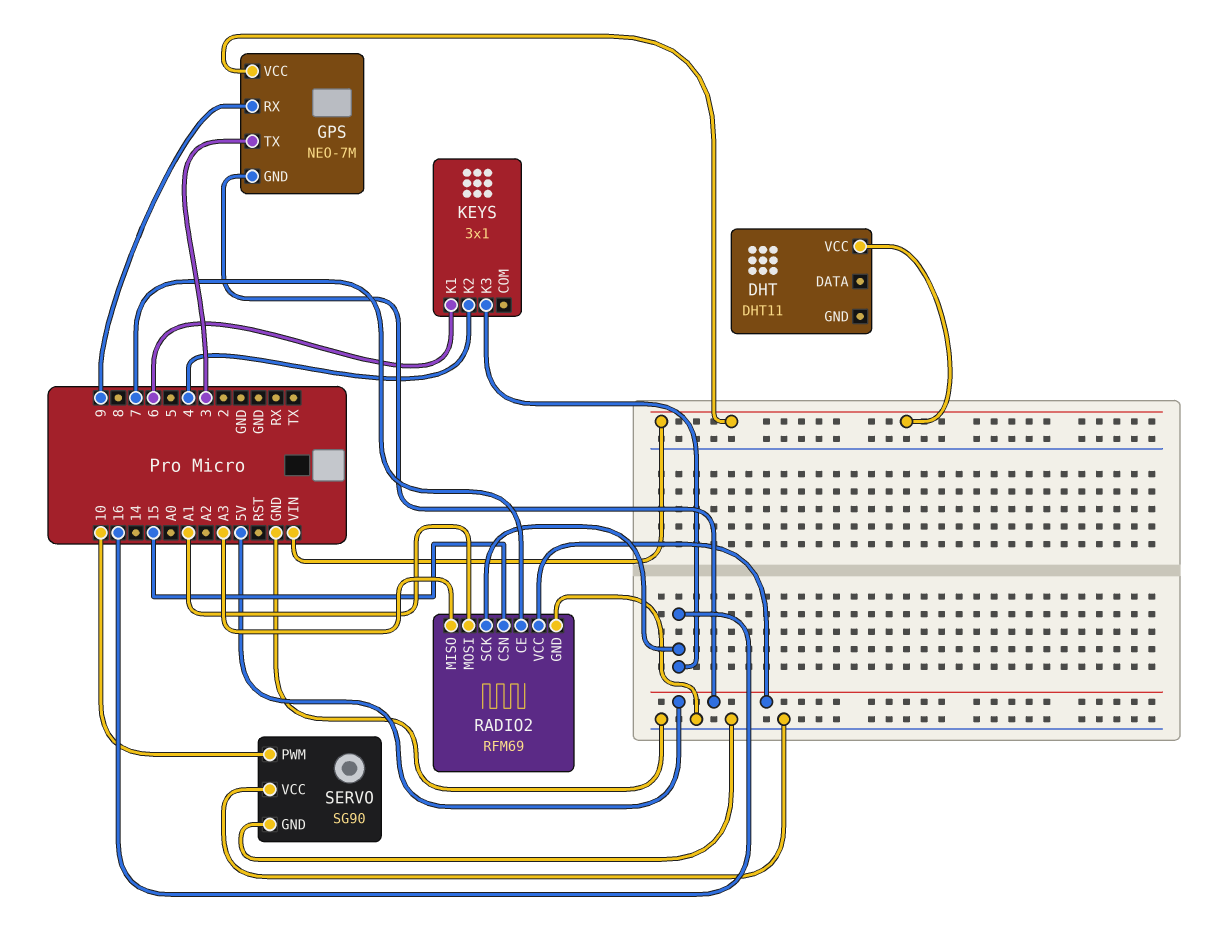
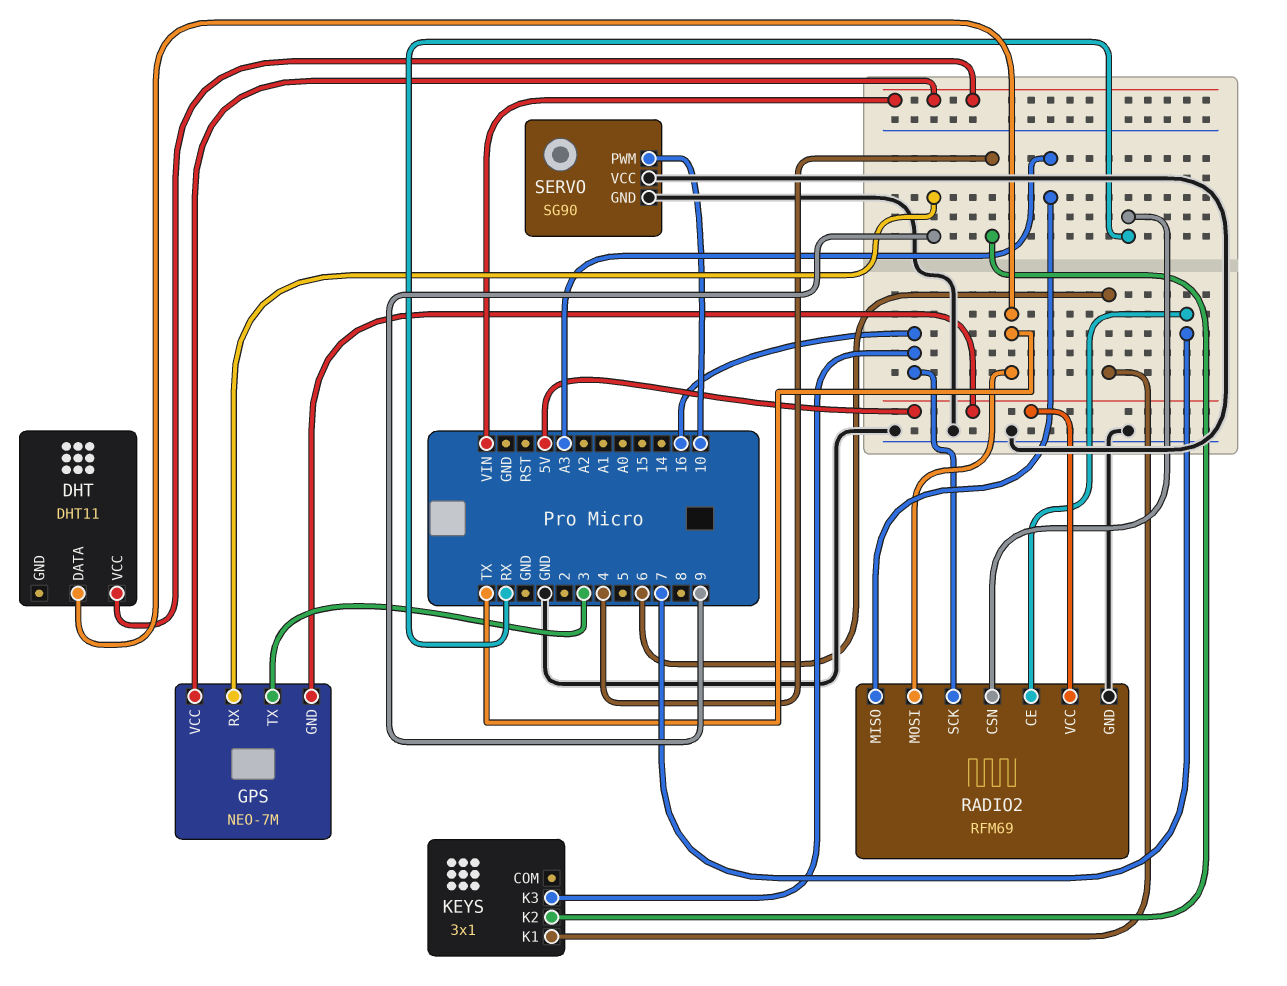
DHT pin DATA: none -> TX
RADIO2 pin CSN: 15 -> RX
RADIO2 pin MOSI: A1 -> TX

